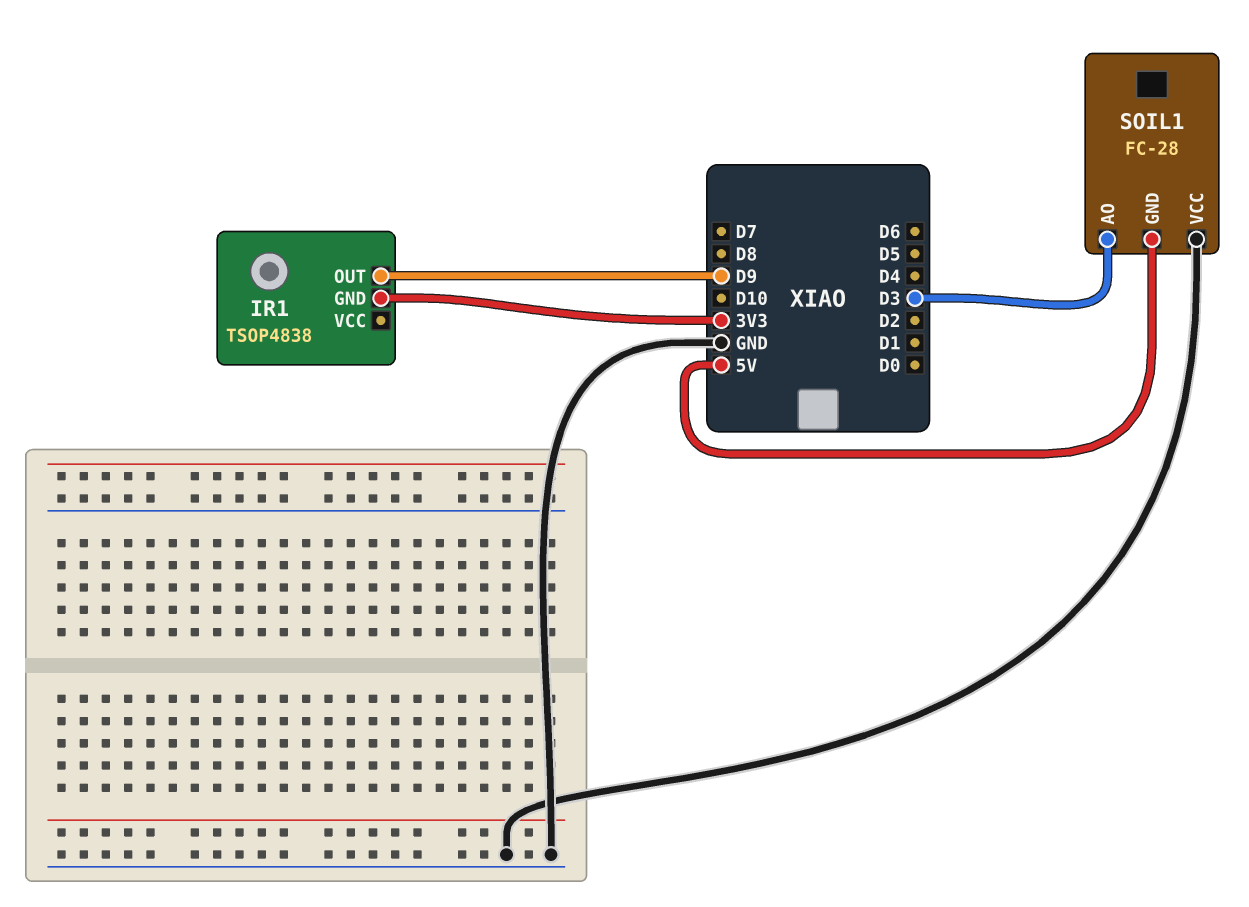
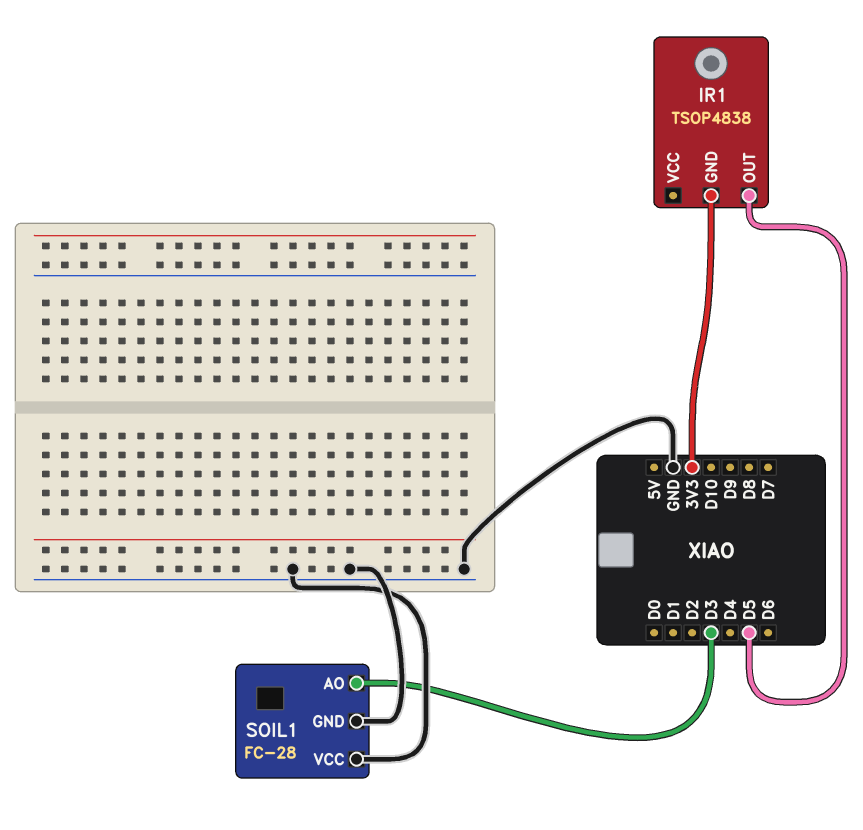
IR1 pin OUT: D9 -> D5
SOIL1 pin GND: 5V -> GND

